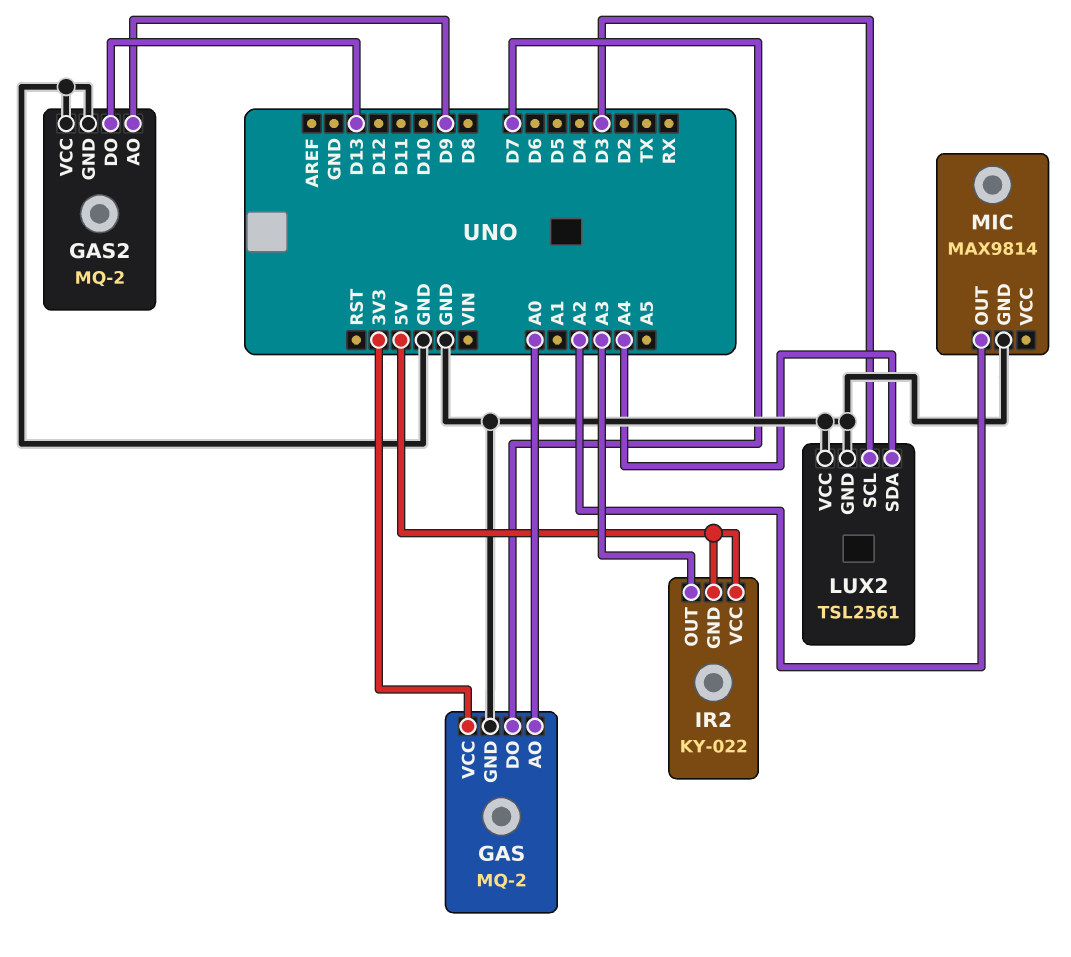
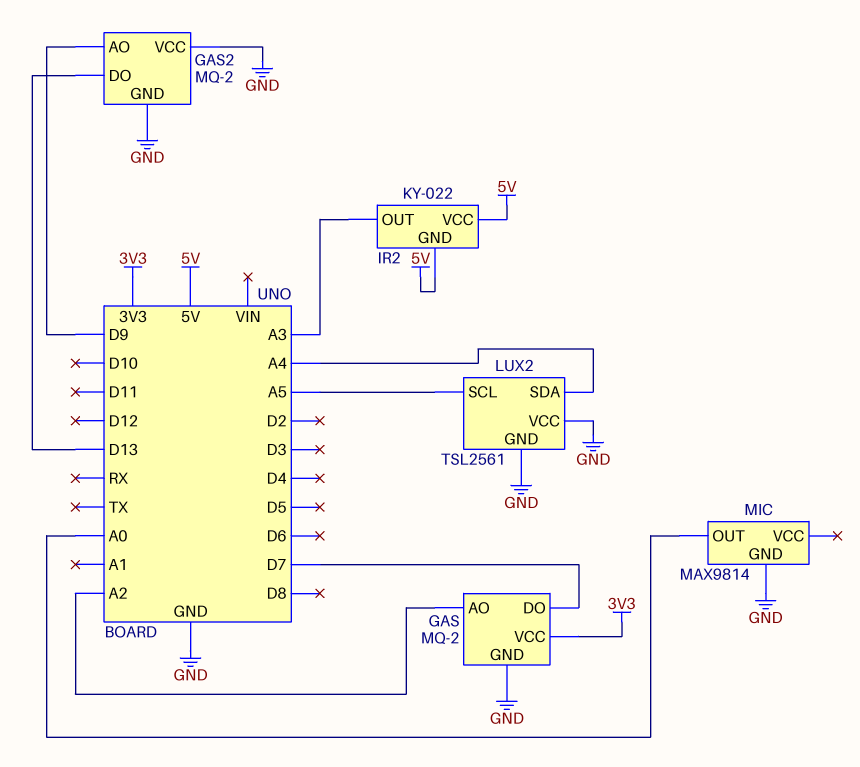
GAS pin AO: A0 -> A2
LUX2 pin SCL: D3 -> A5
MIC pin OUT: A2 -> A0

